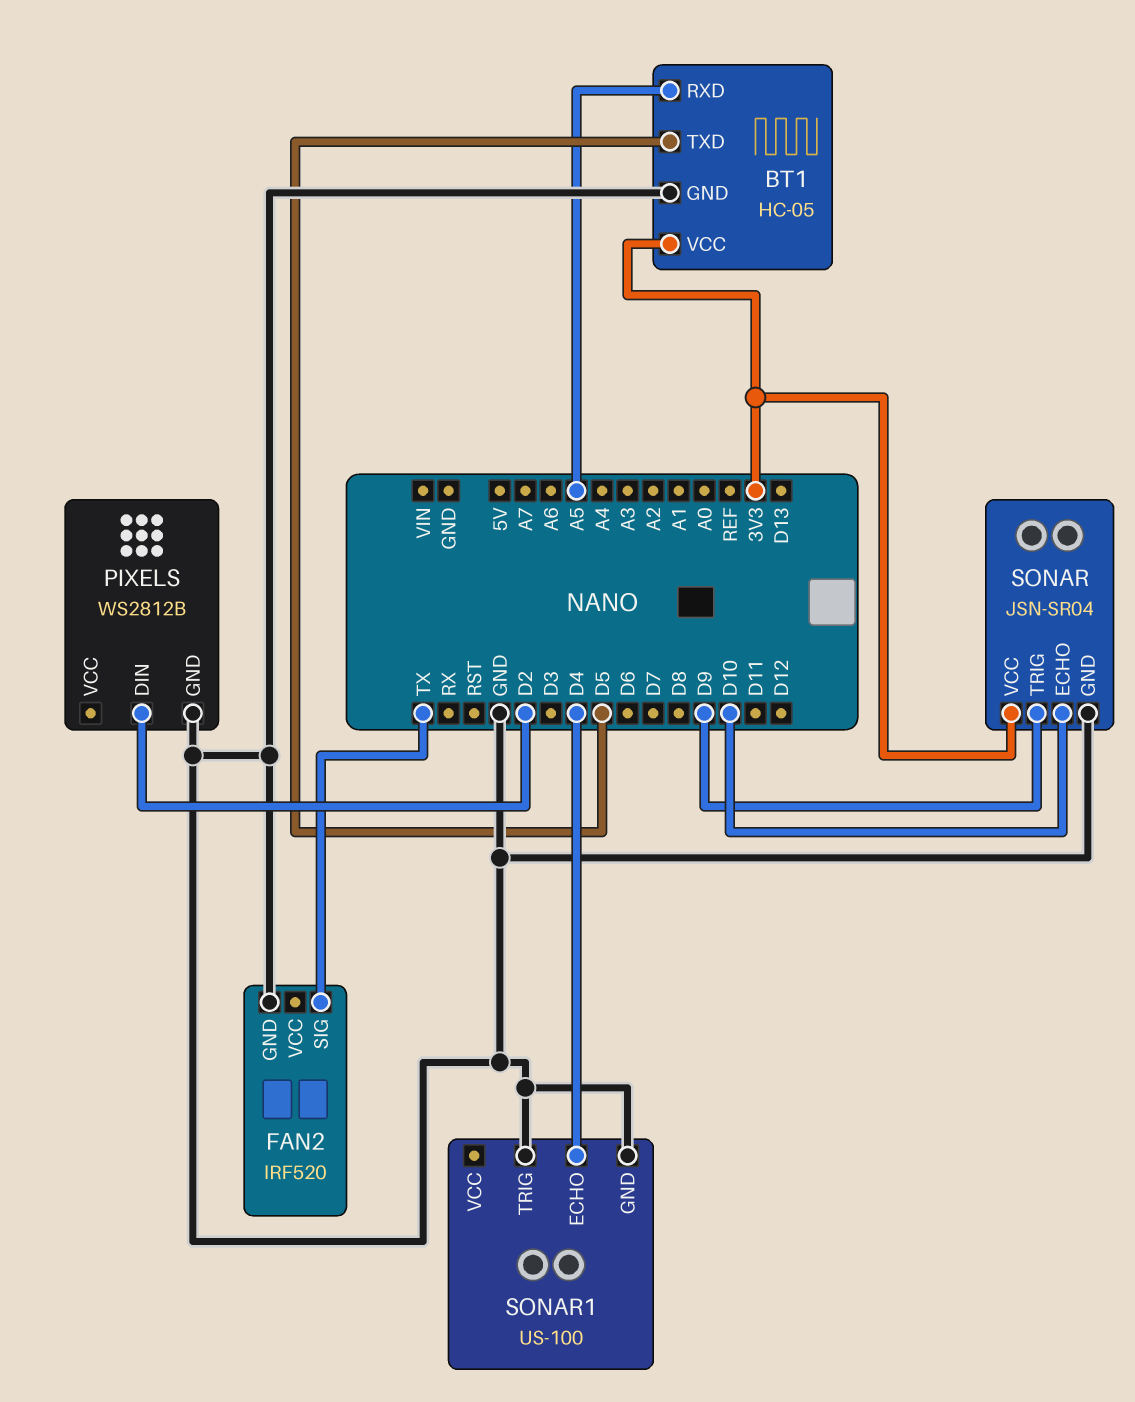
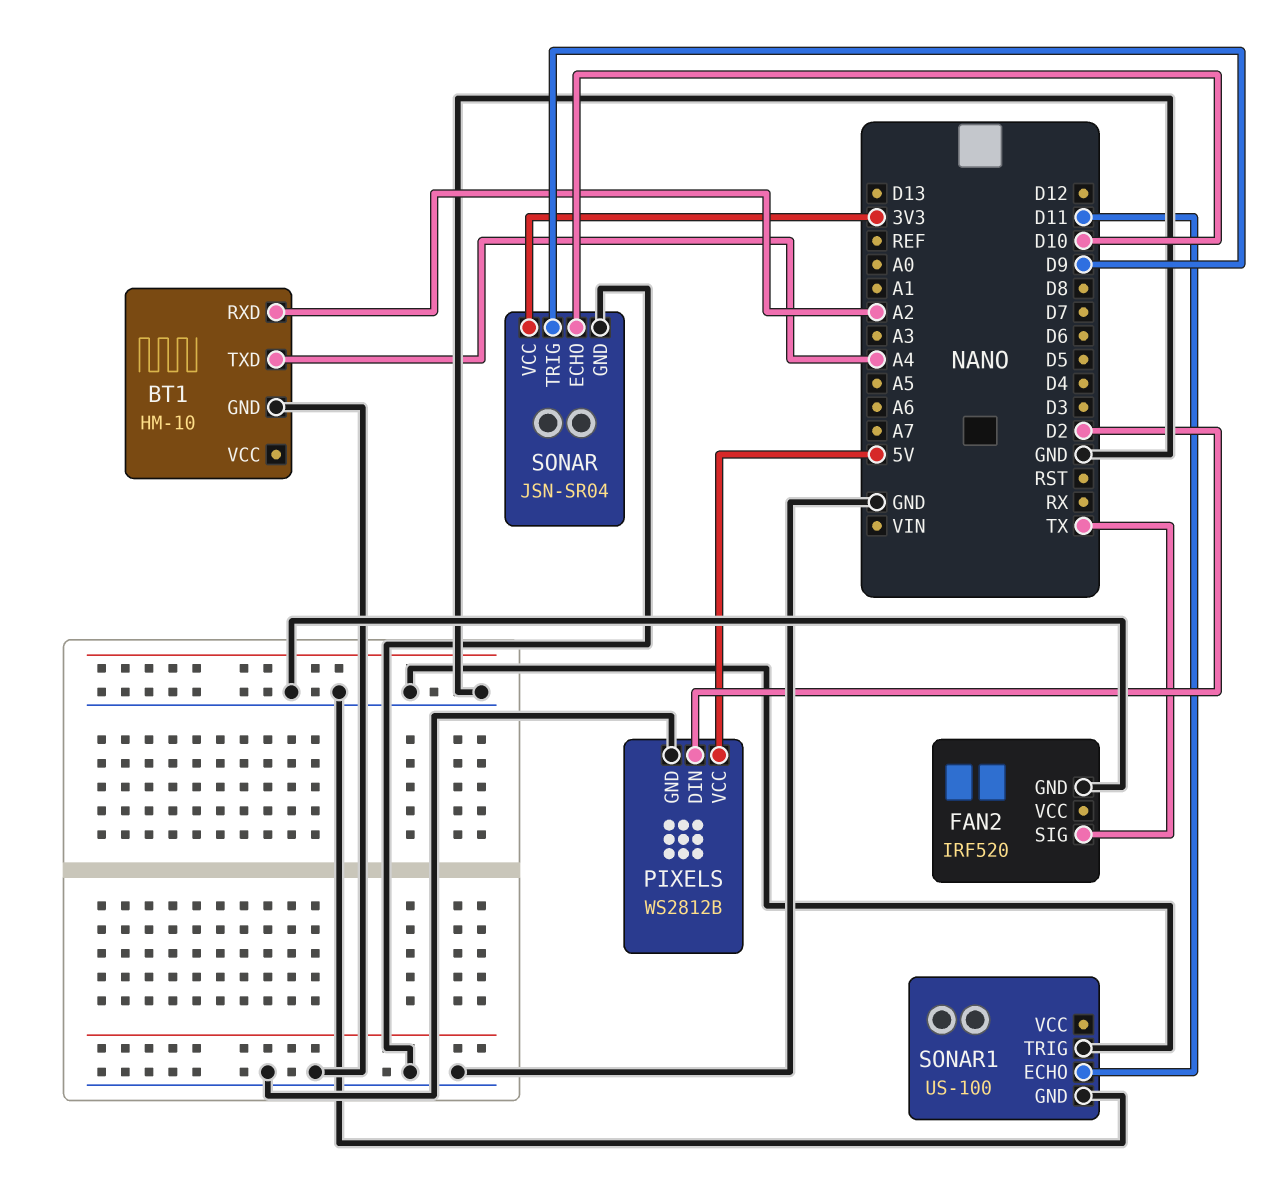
BT1: HC-05 -> HM-10
BT1 pin RXD: A5 -> A2
BT1 pin TXD: D5 -> A4
BT1 pin VCC: 3V3 -> none
PIXELS pin VCC: none -> 5V
SONAR1 pin ECHO: D4 -> D11

